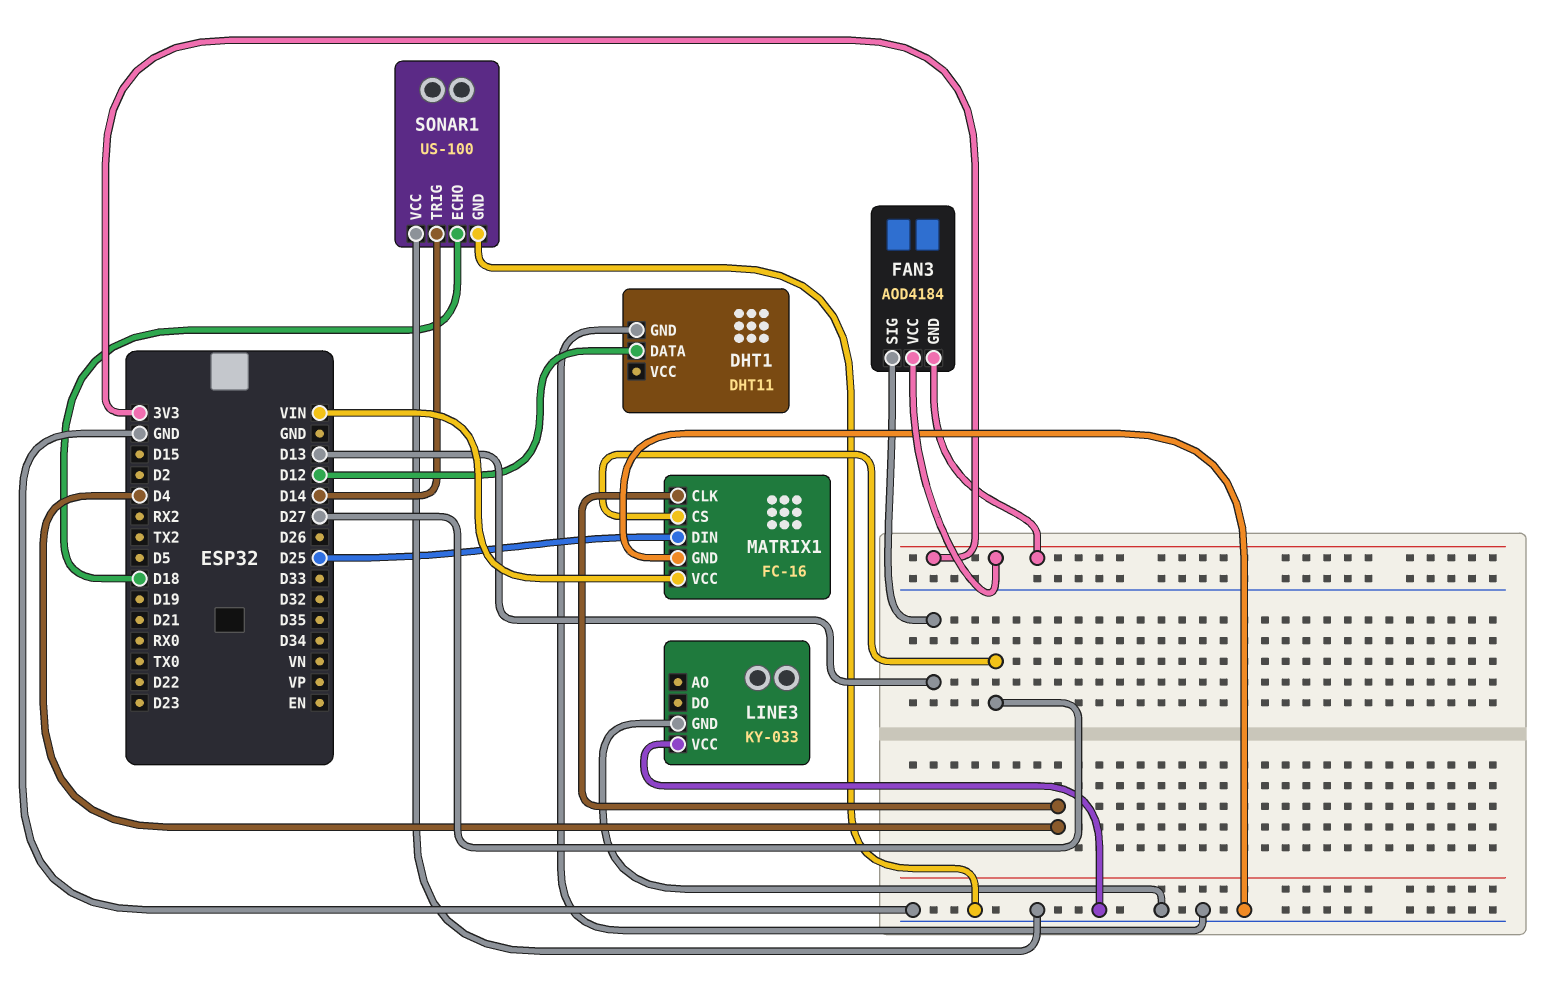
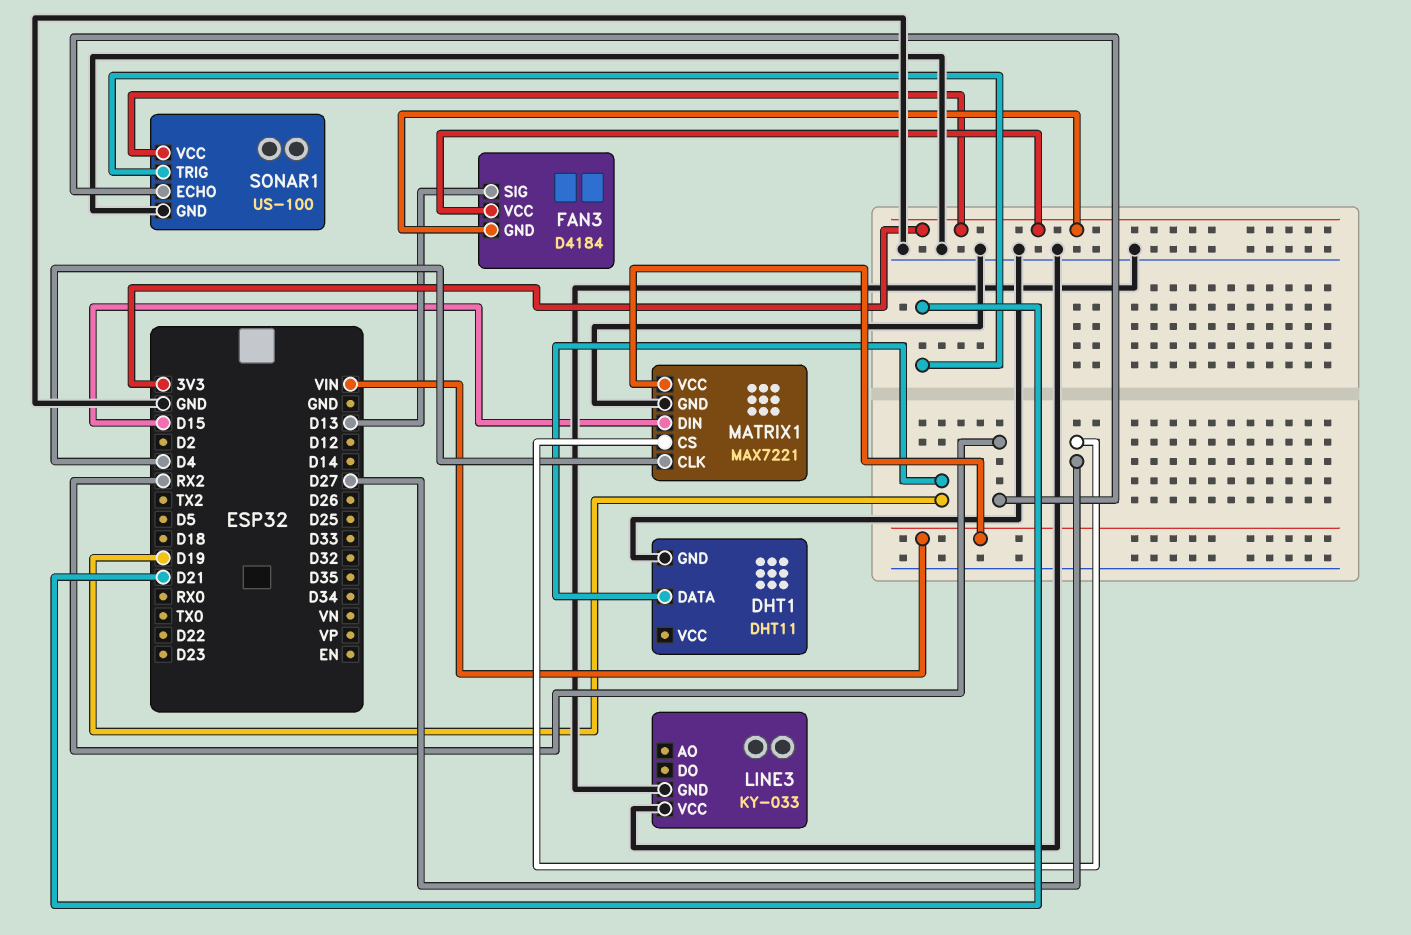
DHT1 pin DATA: D12 -> D19
FAN3: AOD4184 -> D4184
MATRIX1: FC-16 -> MAX7221
MATRIX1 pin DIN: D25 -> D15
SONAR1 pin ECHO: D18 -> RX2
SONAR1 pin TRIG: D14 -> D21
SONAR1 pin VCC: GND -> 3V3

